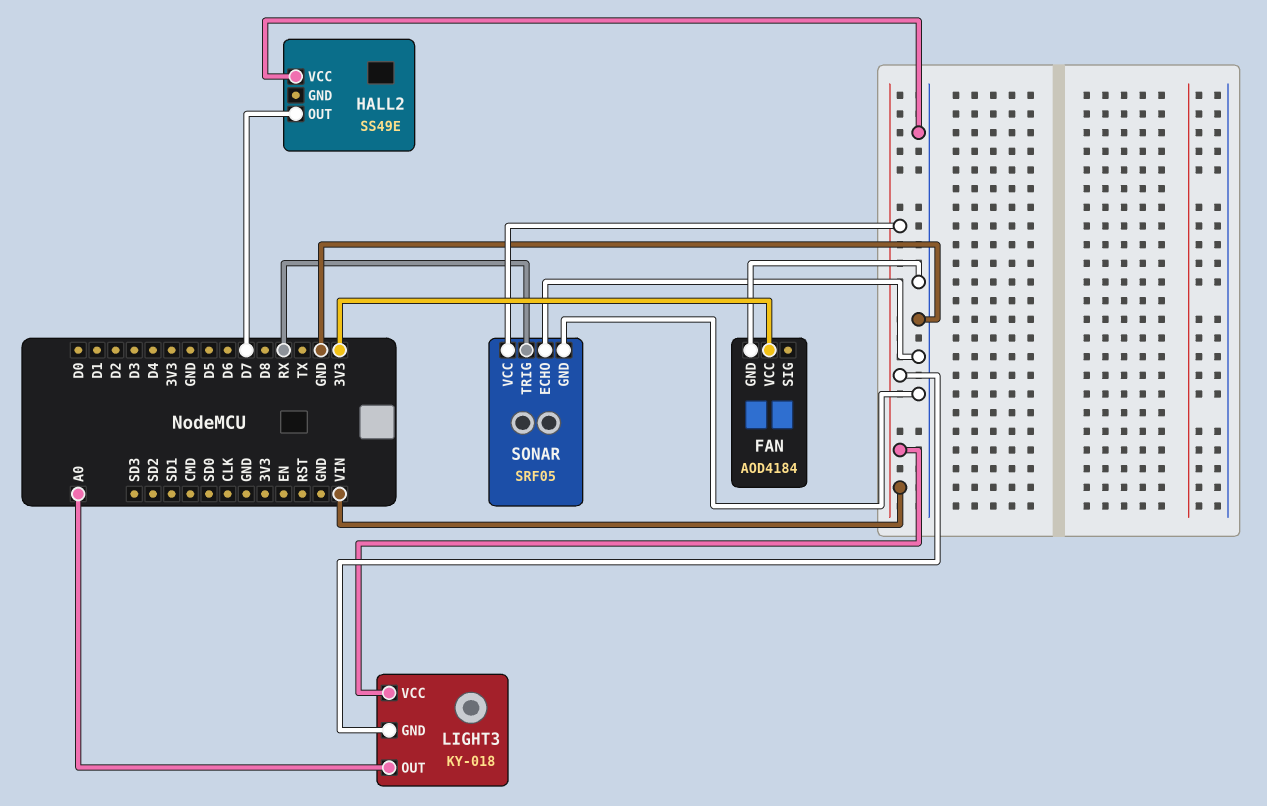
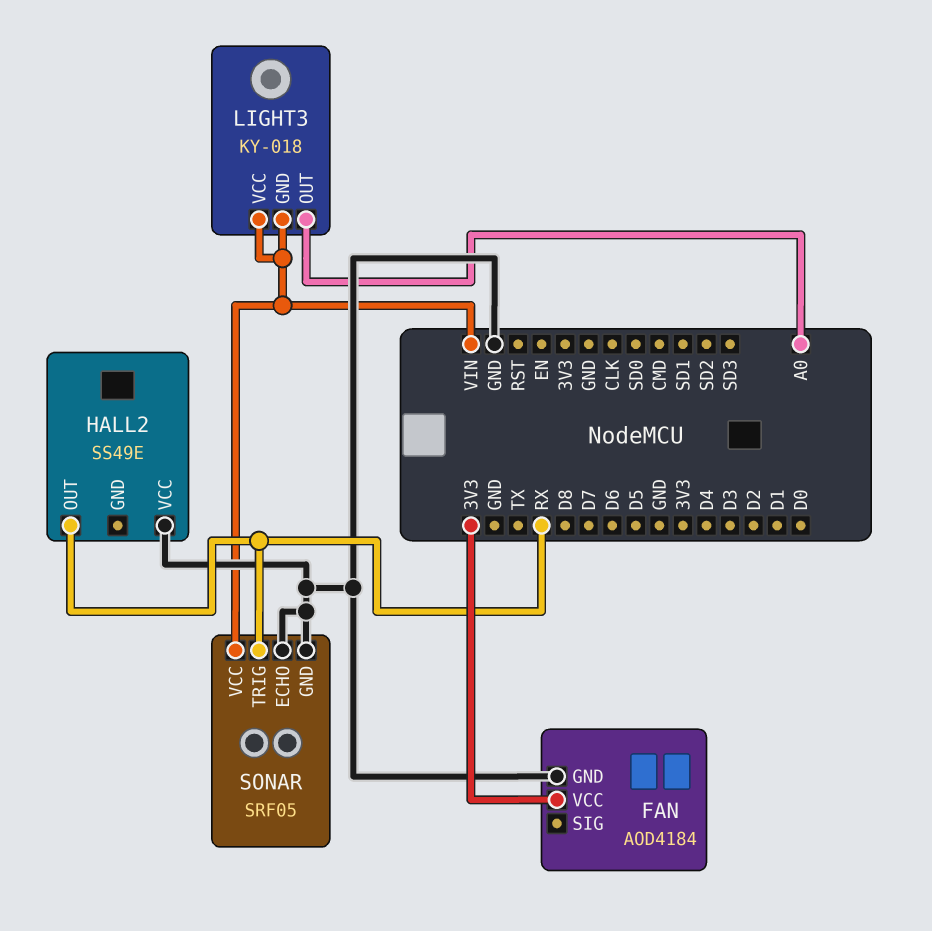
HALL2 pin OUT: D7 -> RX

